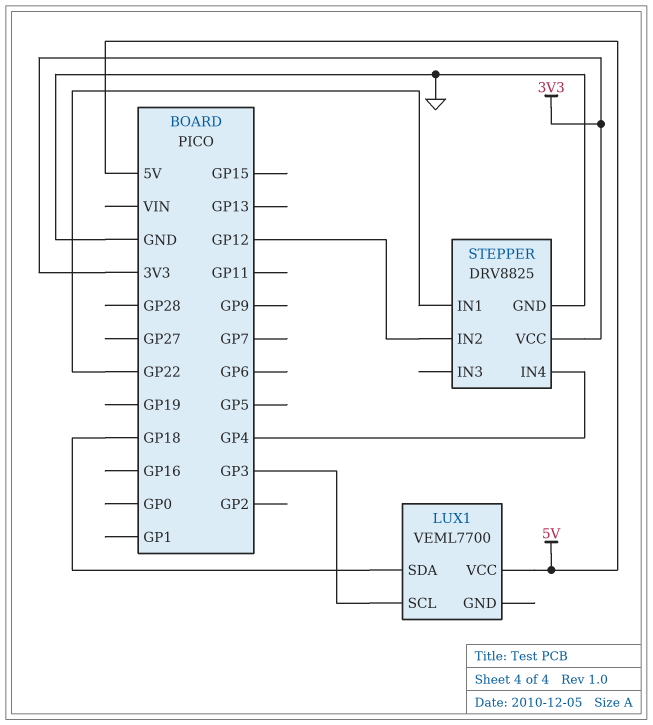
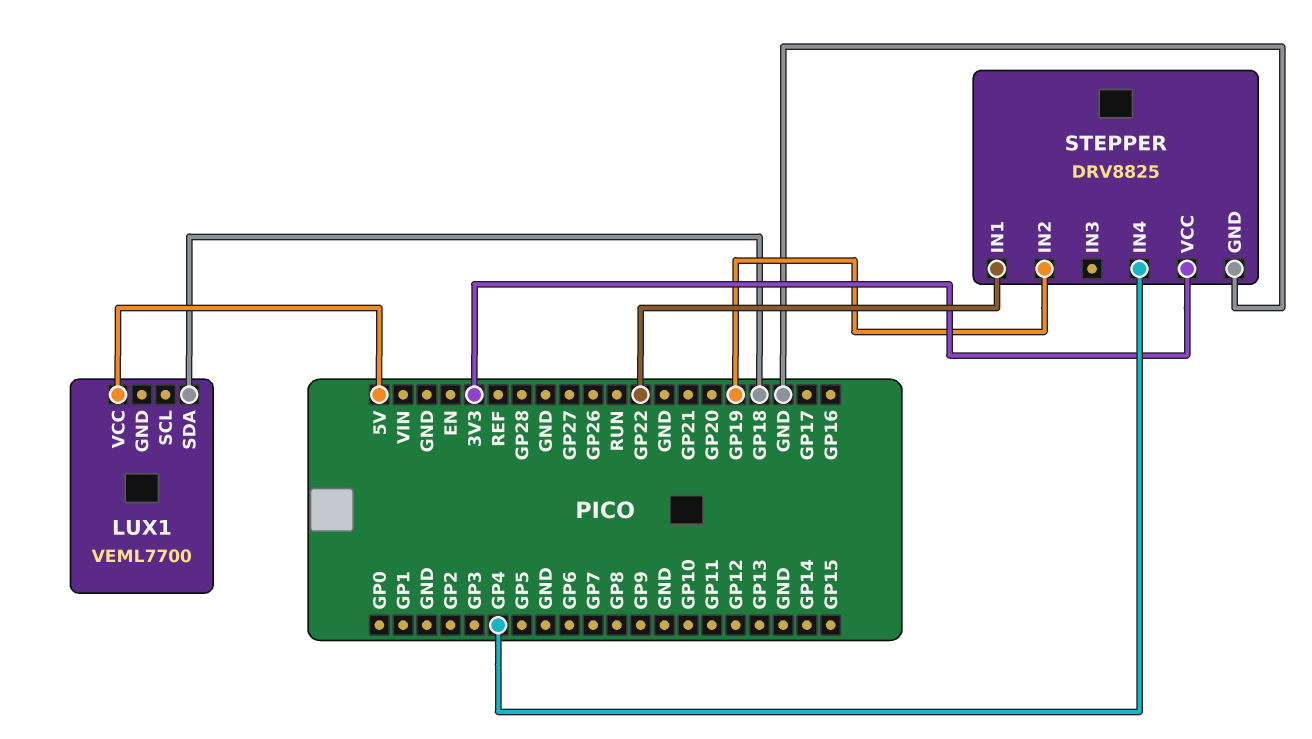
LUX1 pin SCL: GP3 -> none
STEPPER pin IN2: GP12 -> GP19

